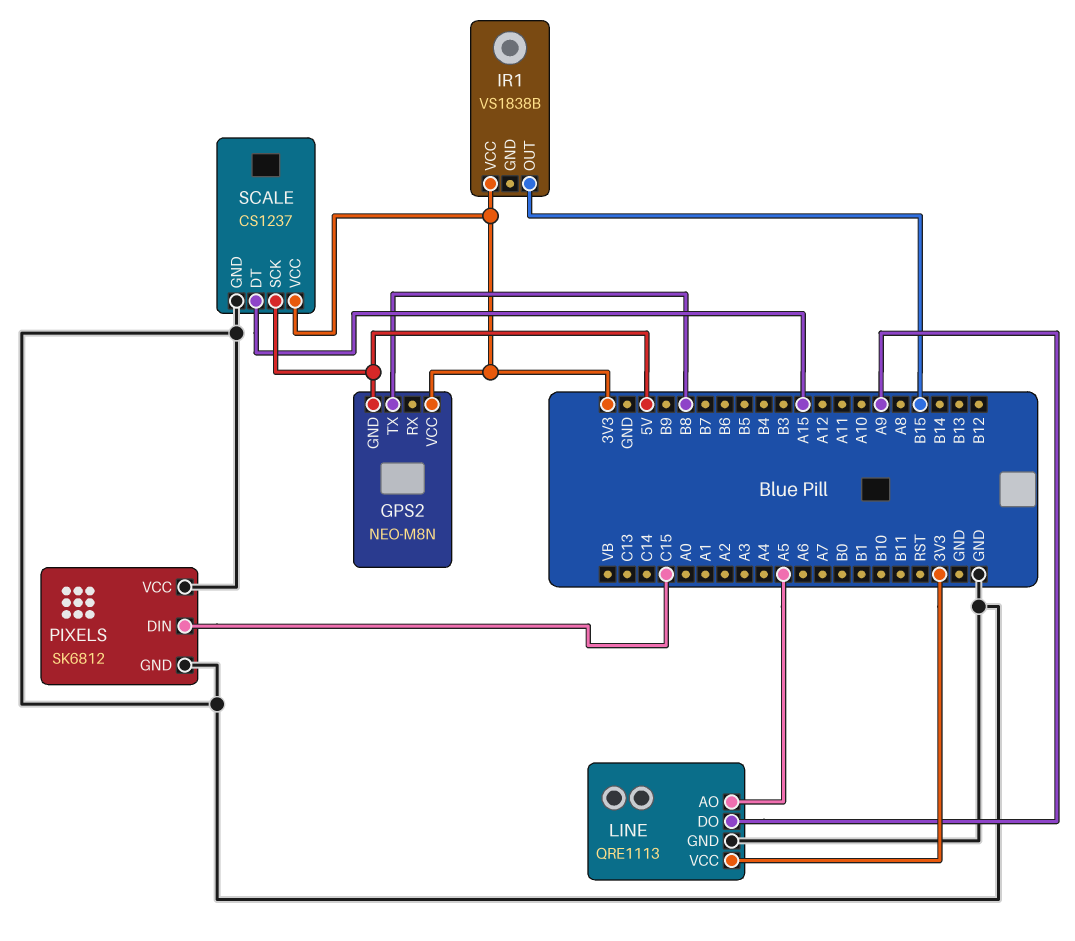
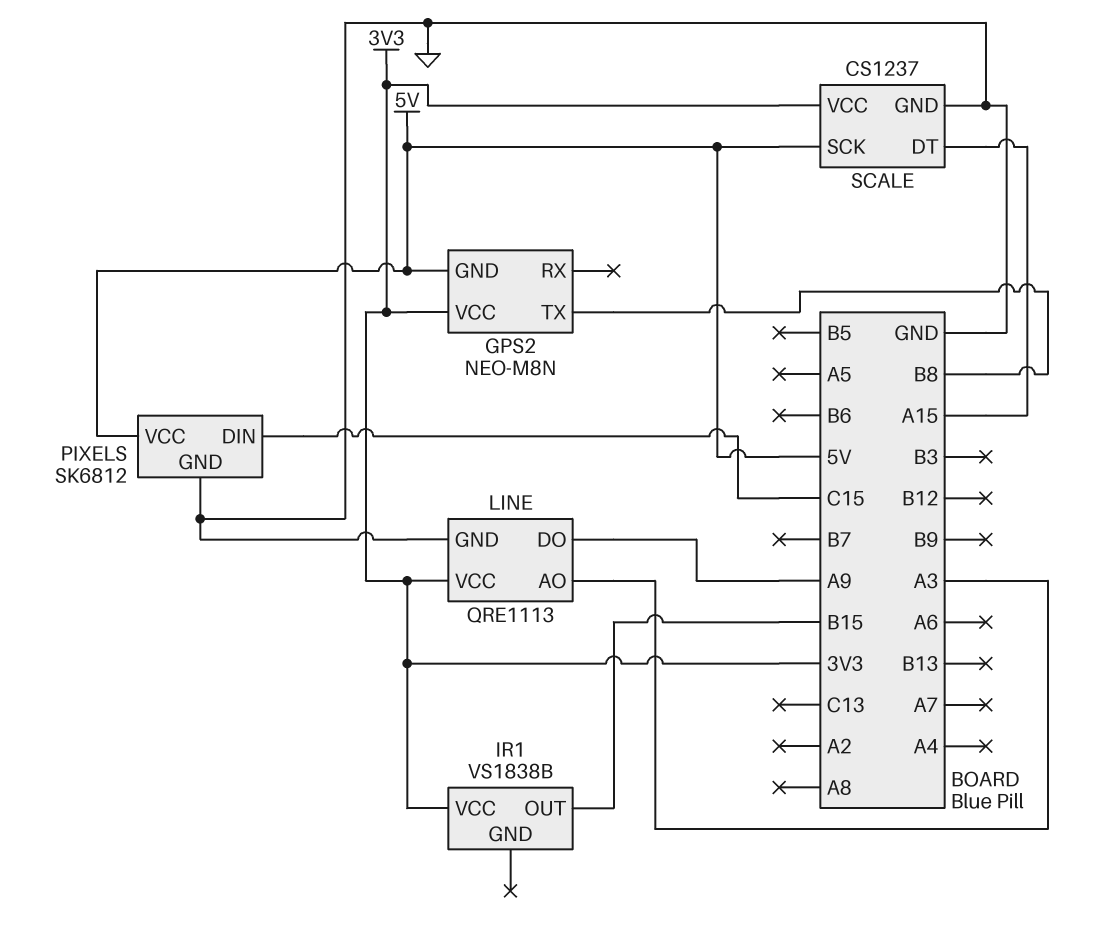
LINE pin AO: A5 -> A3
PIXELS pin VCC: GND -> 5V

